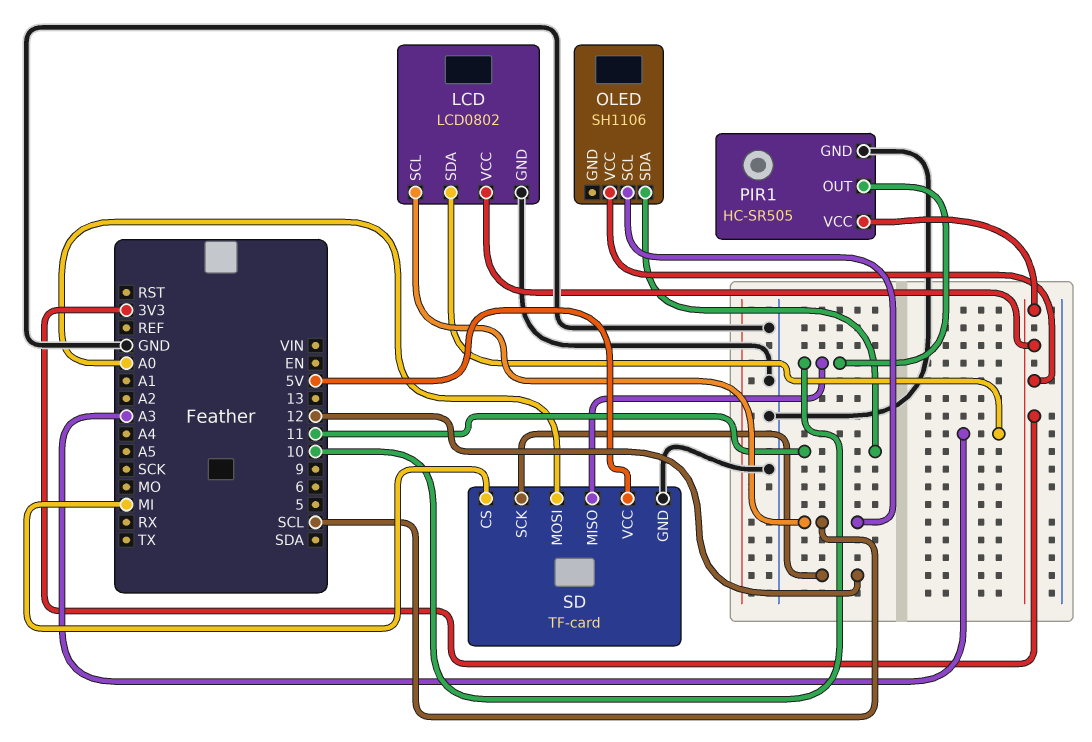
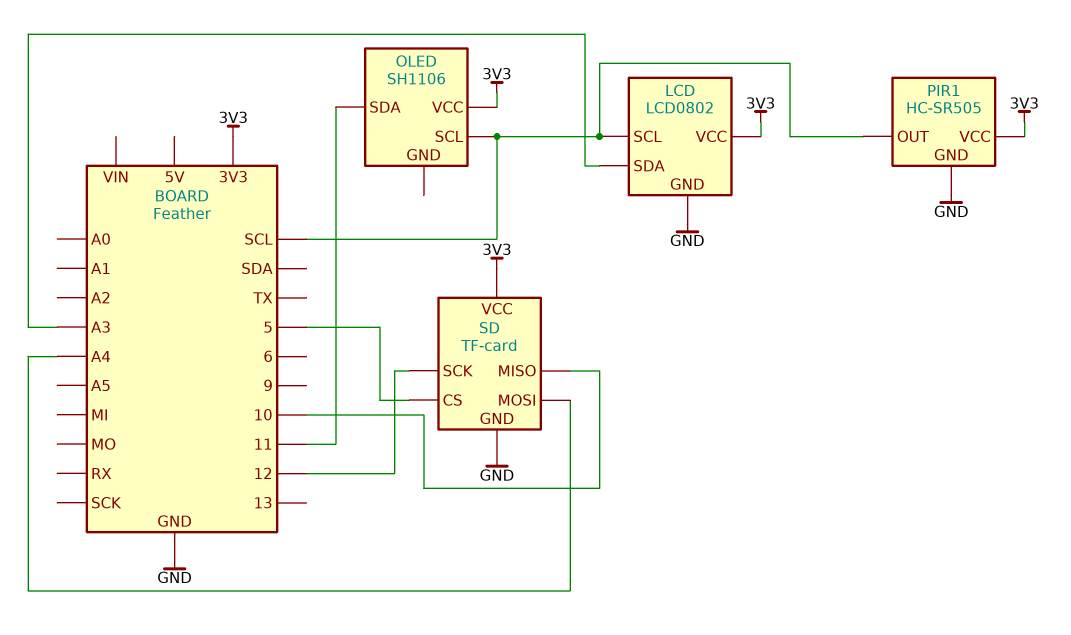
PIR1 pin OUT: 10 -> SCL
SD pin CS: MI -> 5
SD pin MOSI: A0 -> A4
SD pin VCC: 5V -> 3V3

